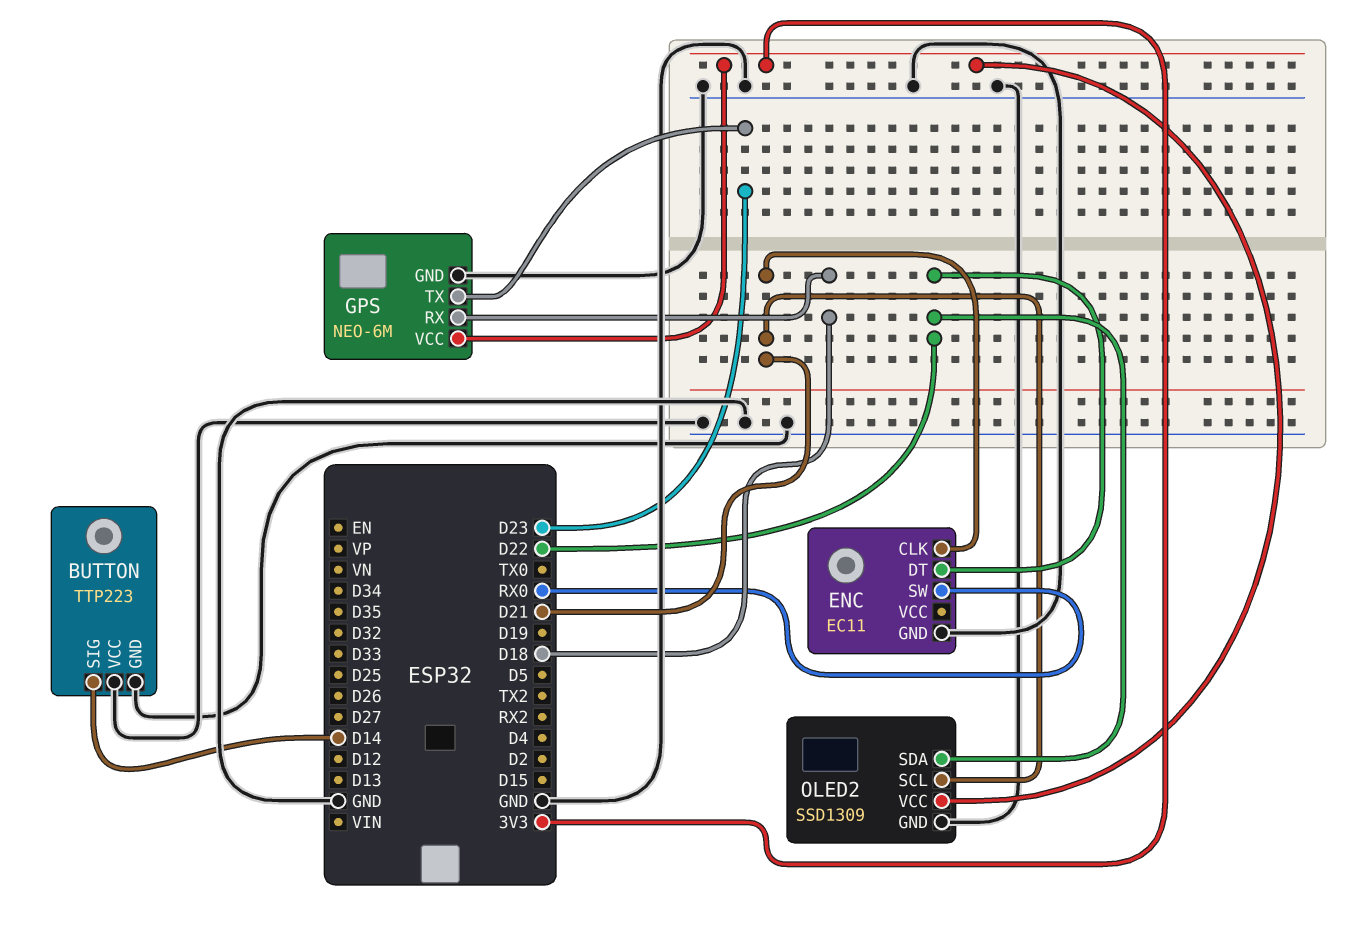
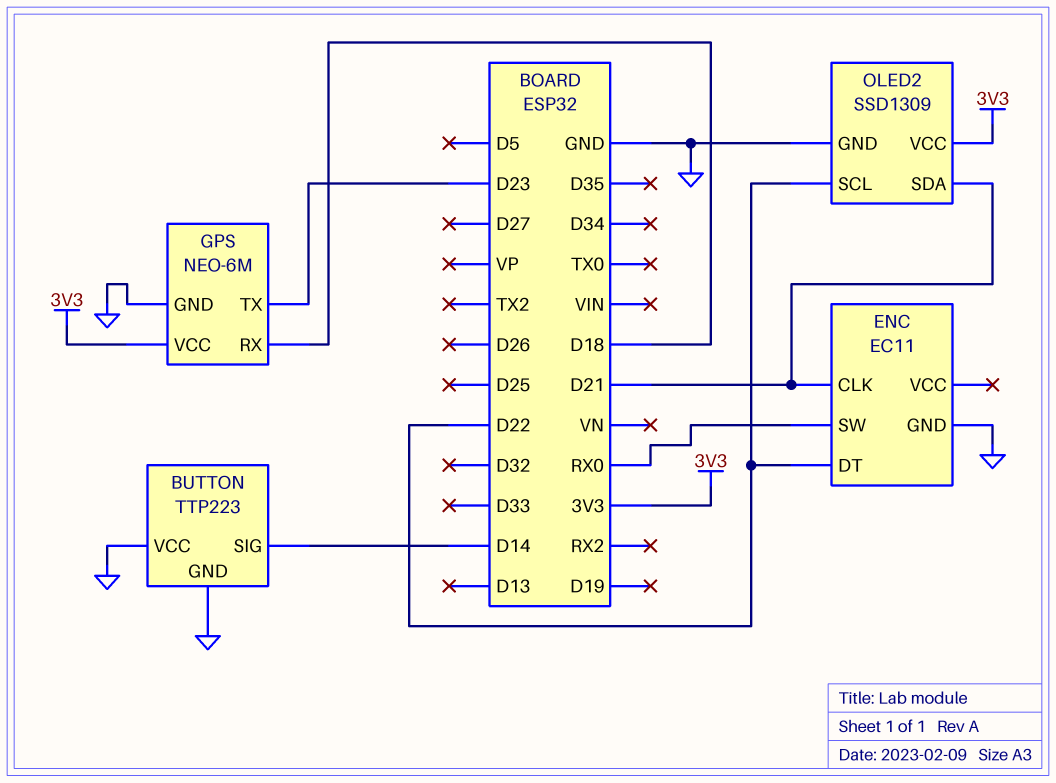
OLED2 pin SCL: D21 -> D22
OLED2 pin SDA: D22 -> D21

